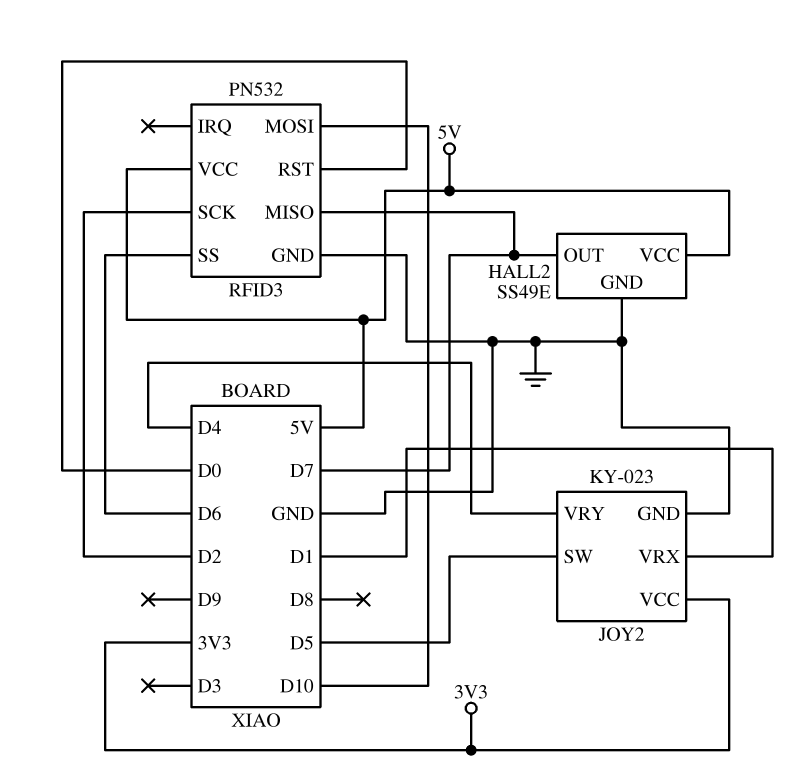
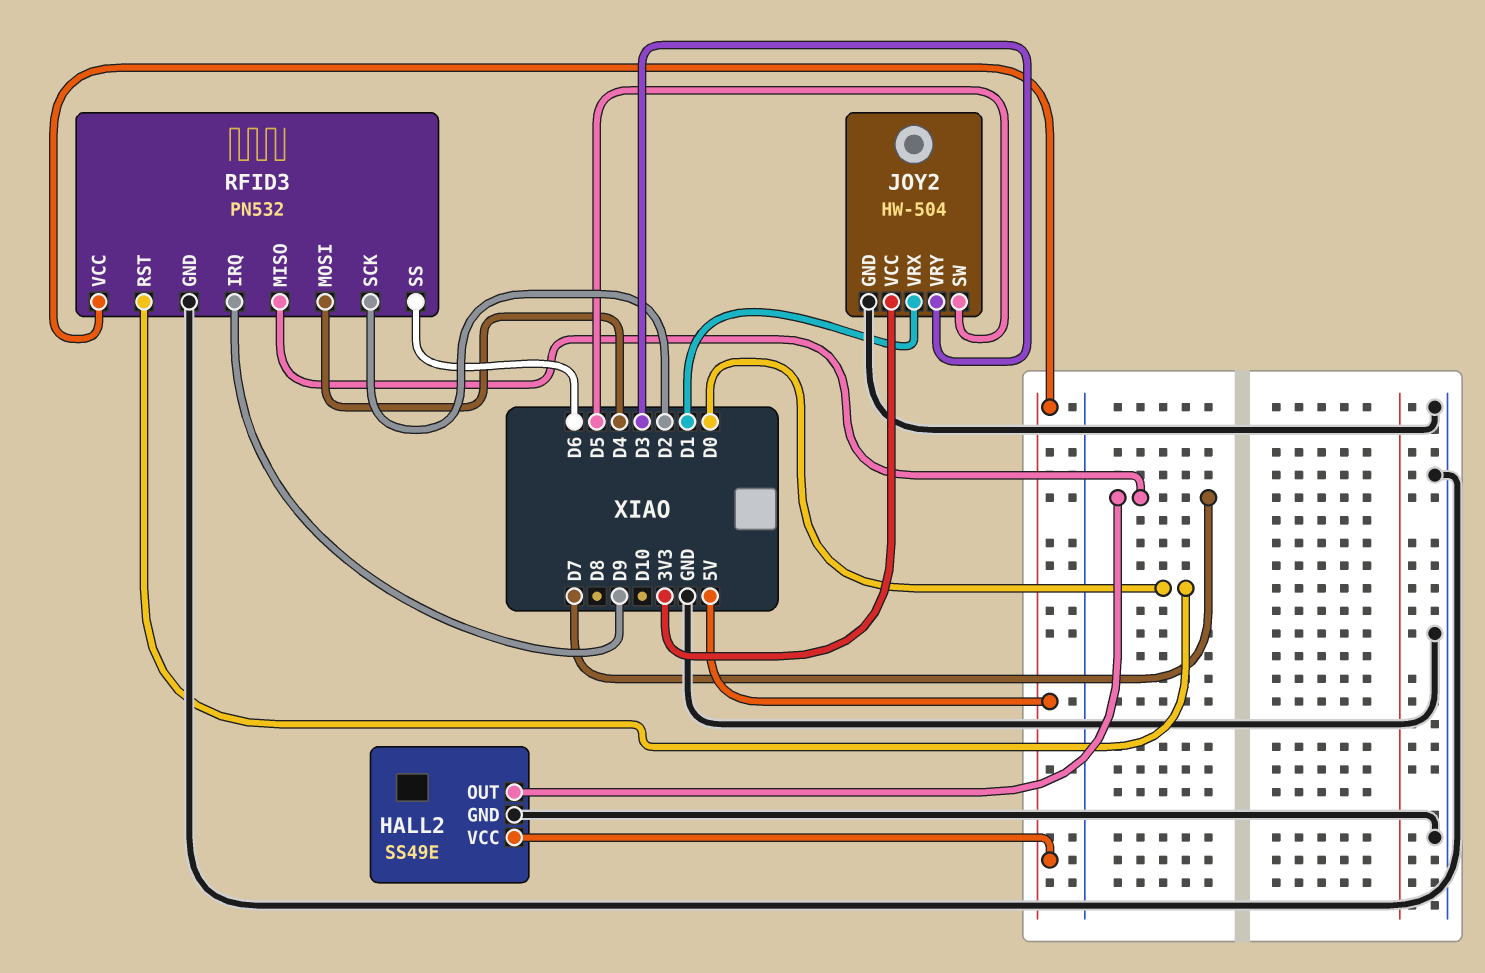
JOY2: KY-023 -> HW-504
JOY2 pin VRY: D4 -> D3
RFID3 pin IRQ: none -> D9
RFID3 pin MOSI: D10 -> D4

